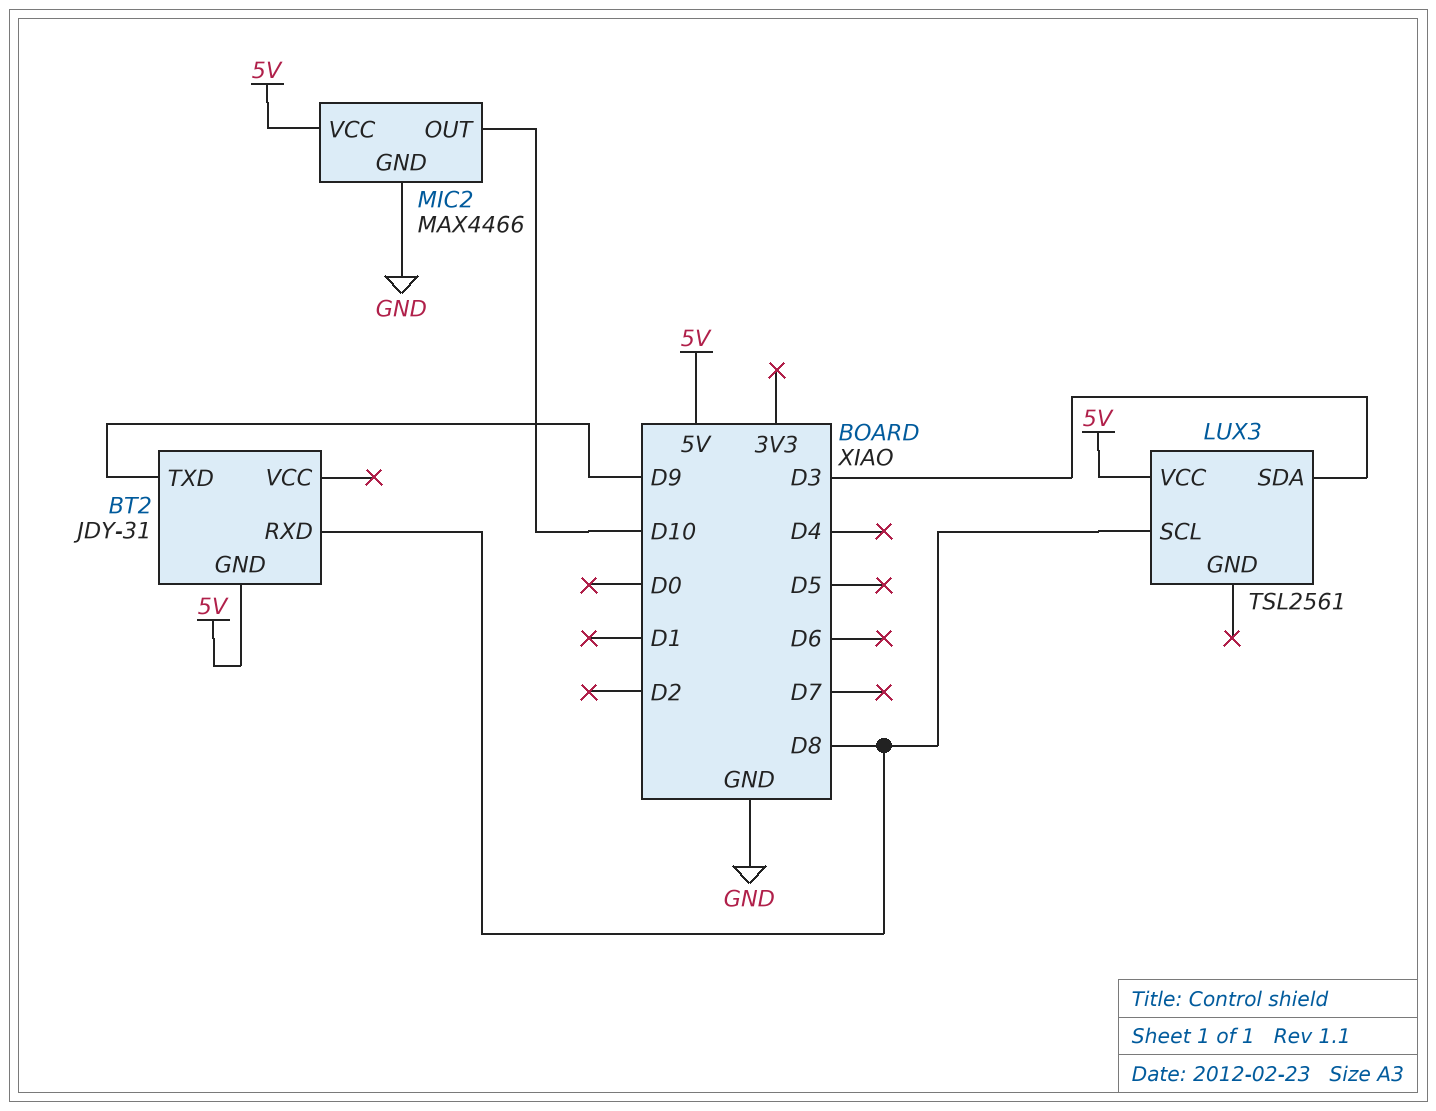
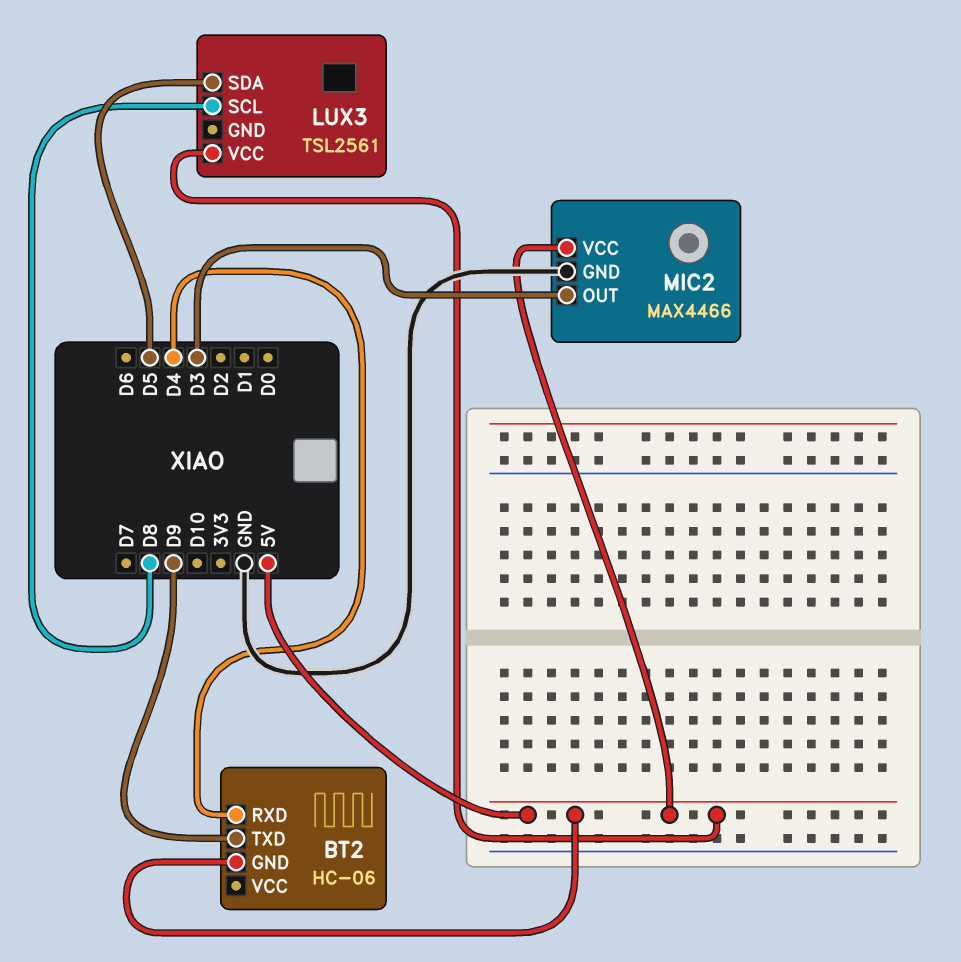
BT2: JDY-31 -> HC-06
BT2 pin RXD: D8 -> D4
LUX3 pin SDA: D3 -> D5
MIC2 pin OUT: D10 -> D3

